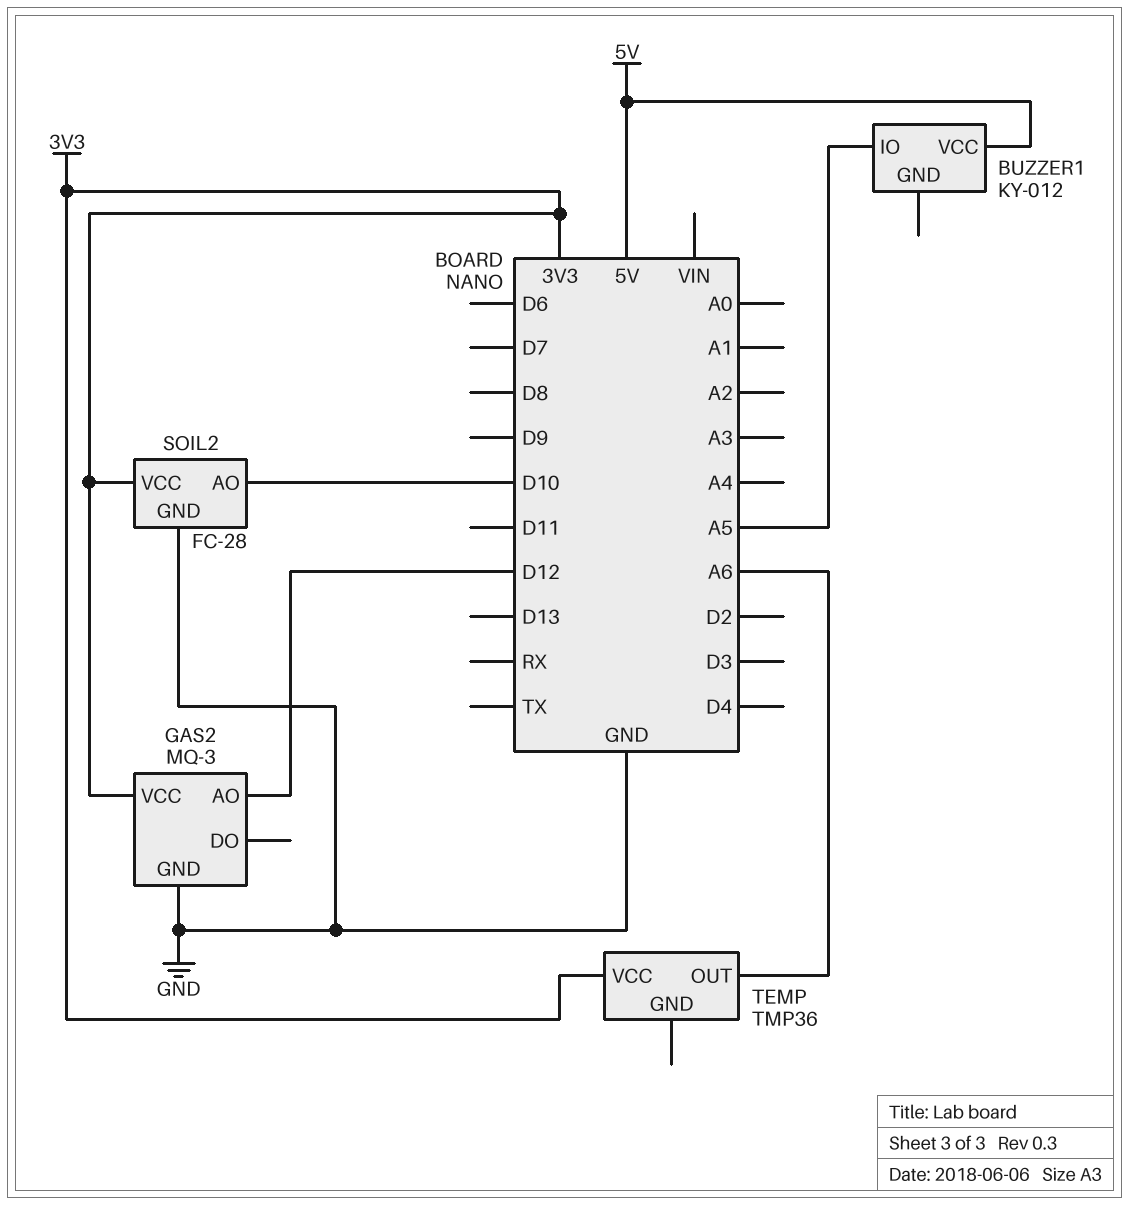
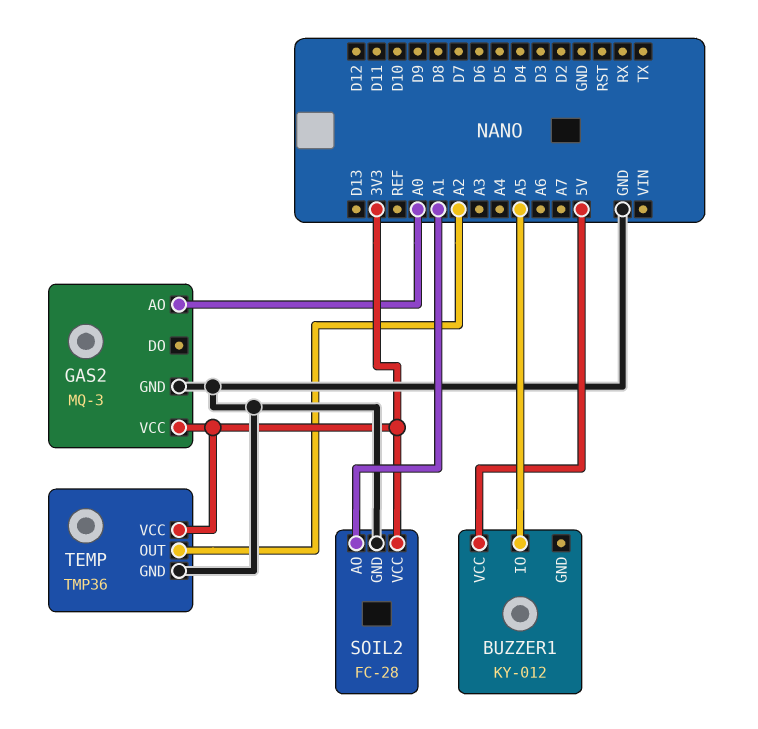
GAS2 pin AO: D12 -> A0
SOIL2 pin AO: D10 -> A1
TEMP pin GND: none -> GND
TEMP pin OUT: A6 -> A2

